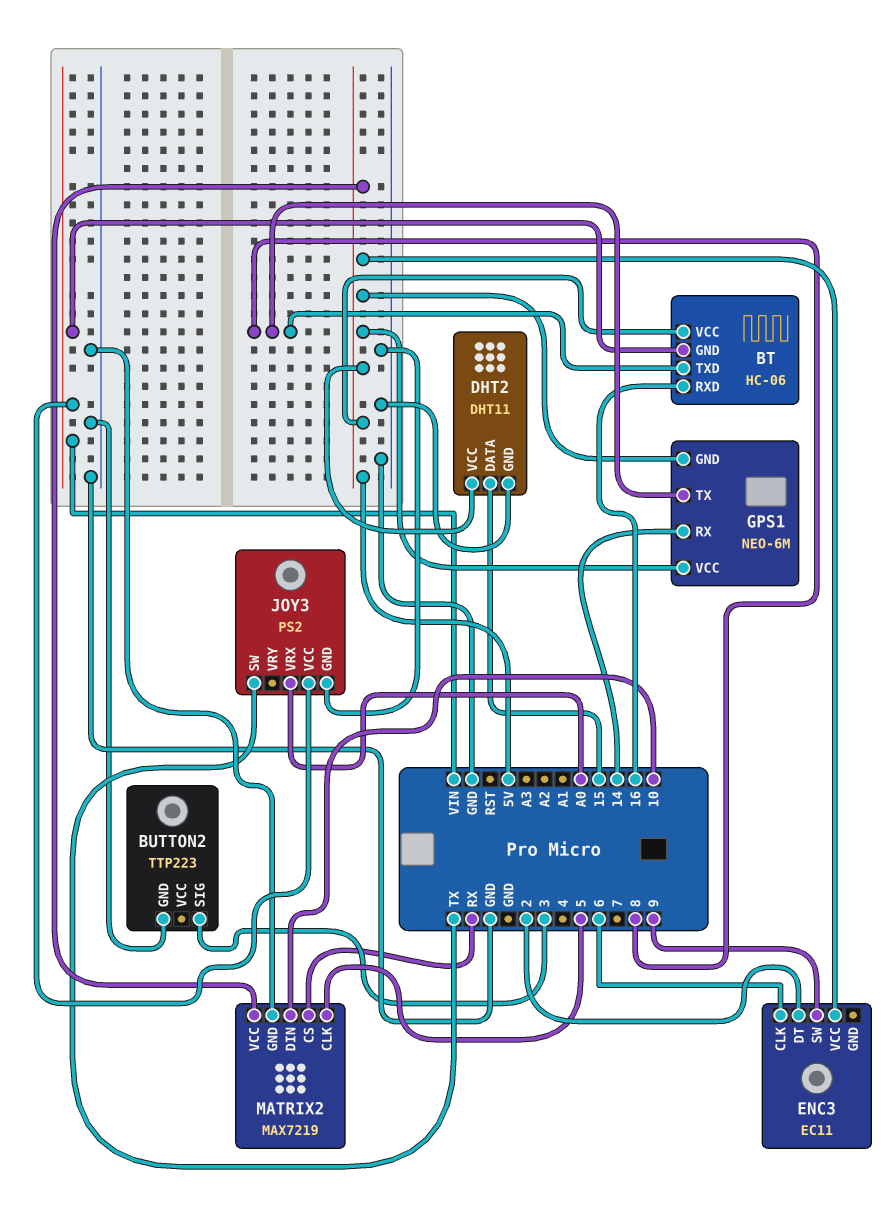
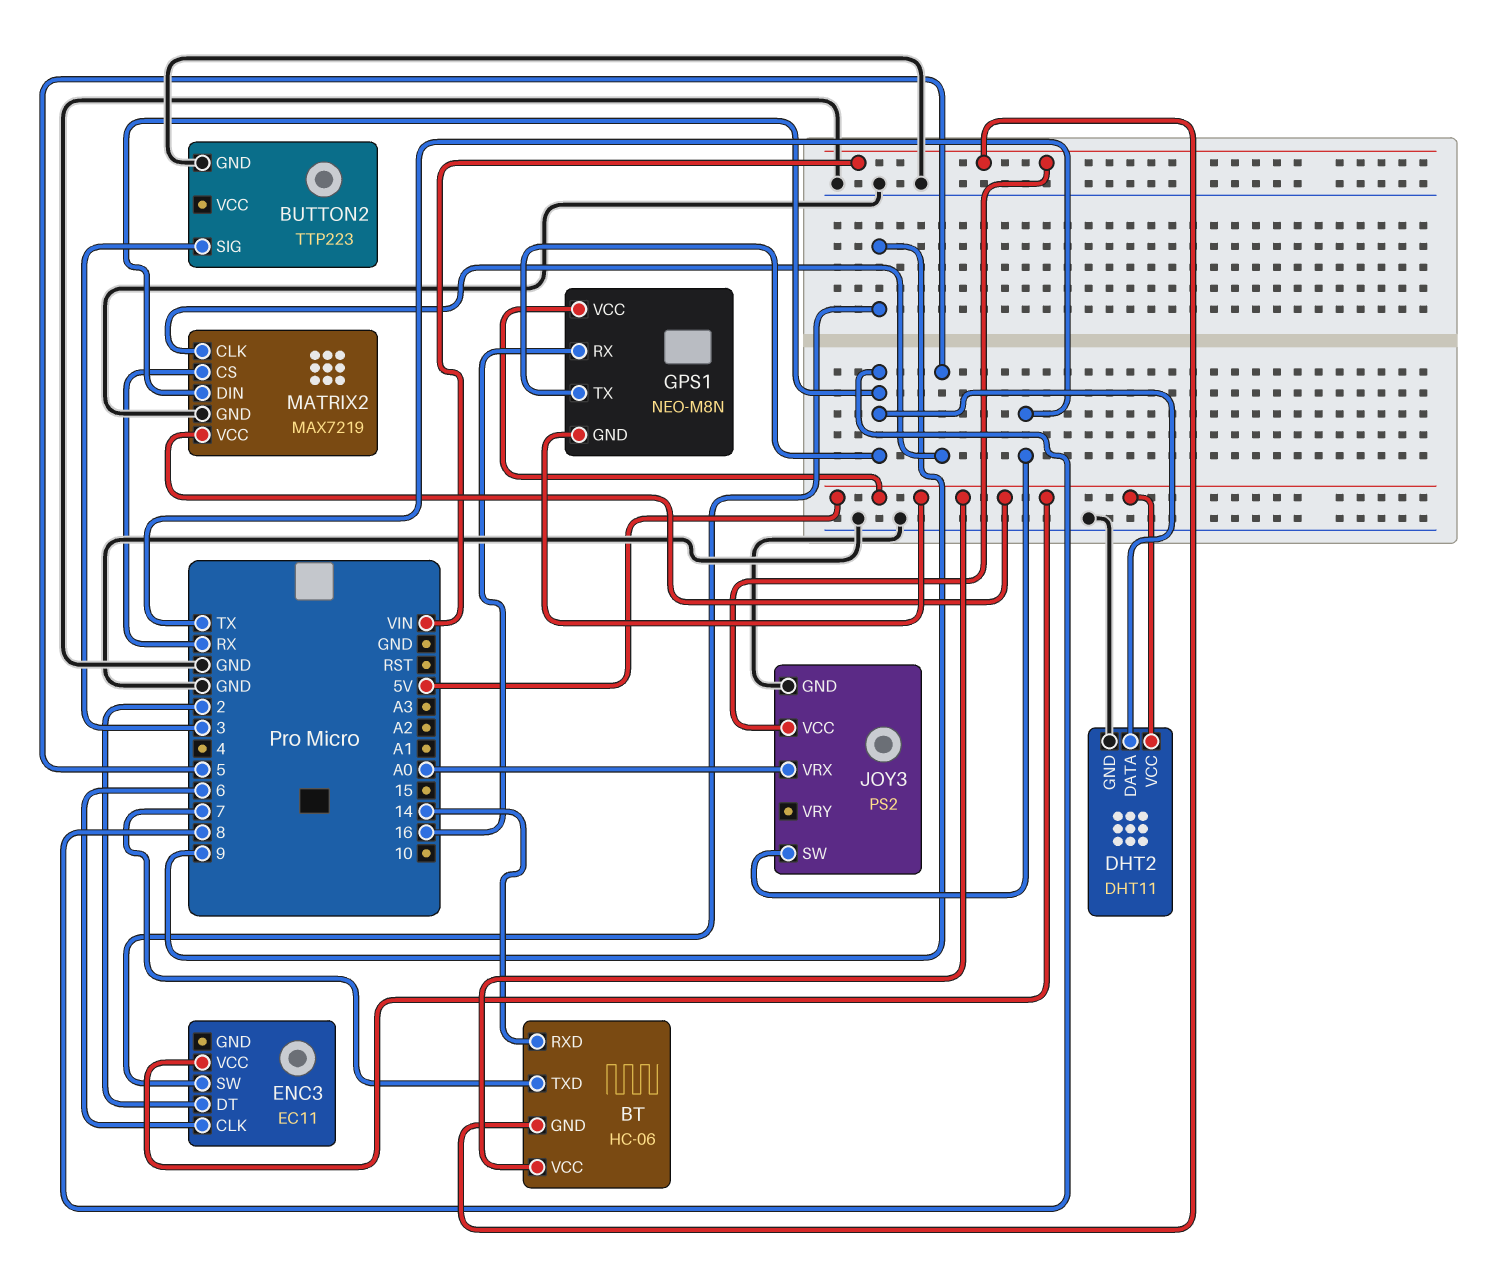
BT pin RXD: 16 -> 14
BT pin TXD: 8 -> 7
DHT2 pin DATA: 15 -> 8
GPS1: NEO-6M -> NEO-M8N
GPS1 pin RX: 14 -> 16
MATRIX2 pin DIN: 10 -> 8

